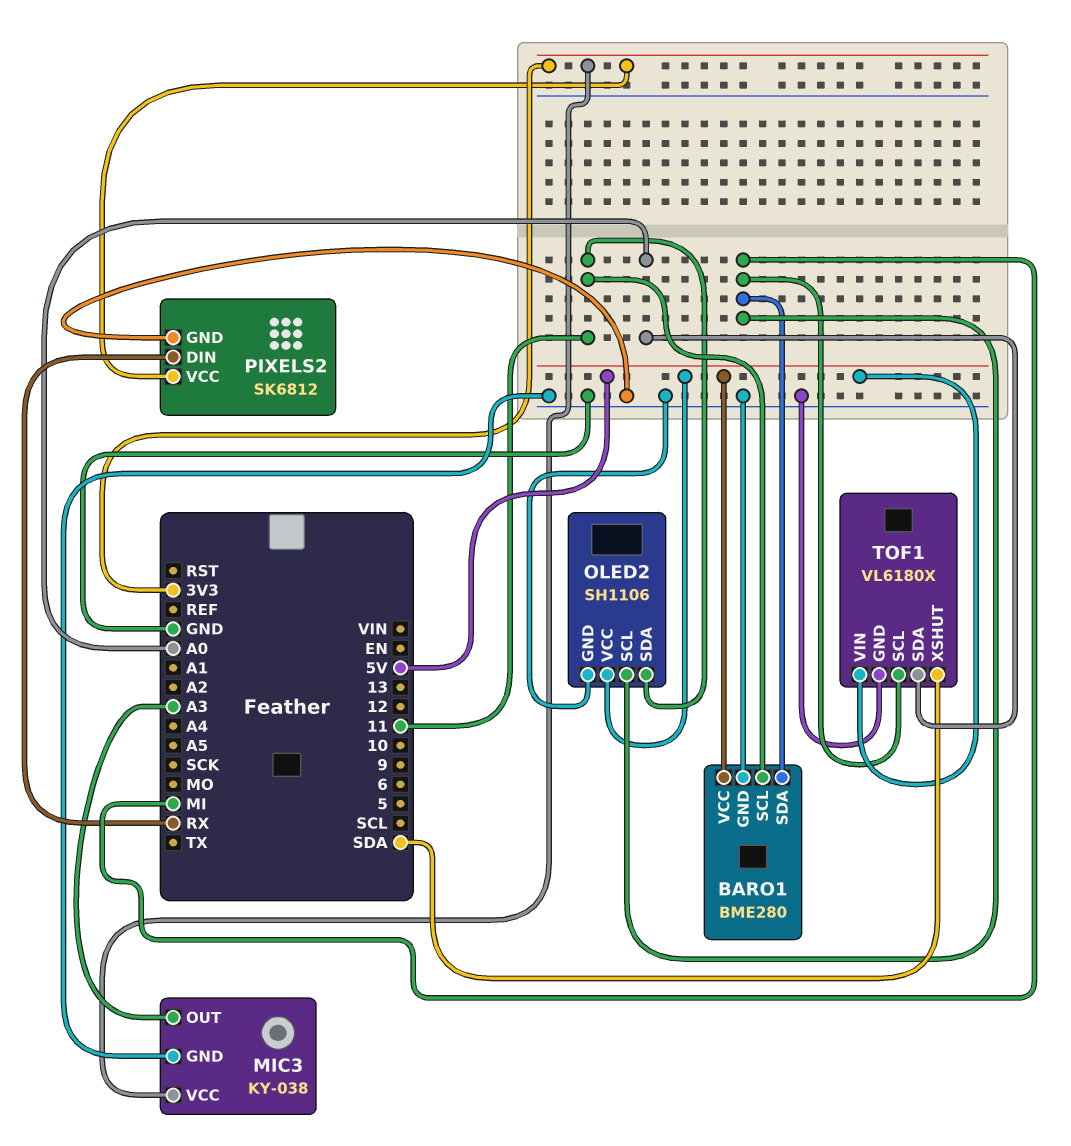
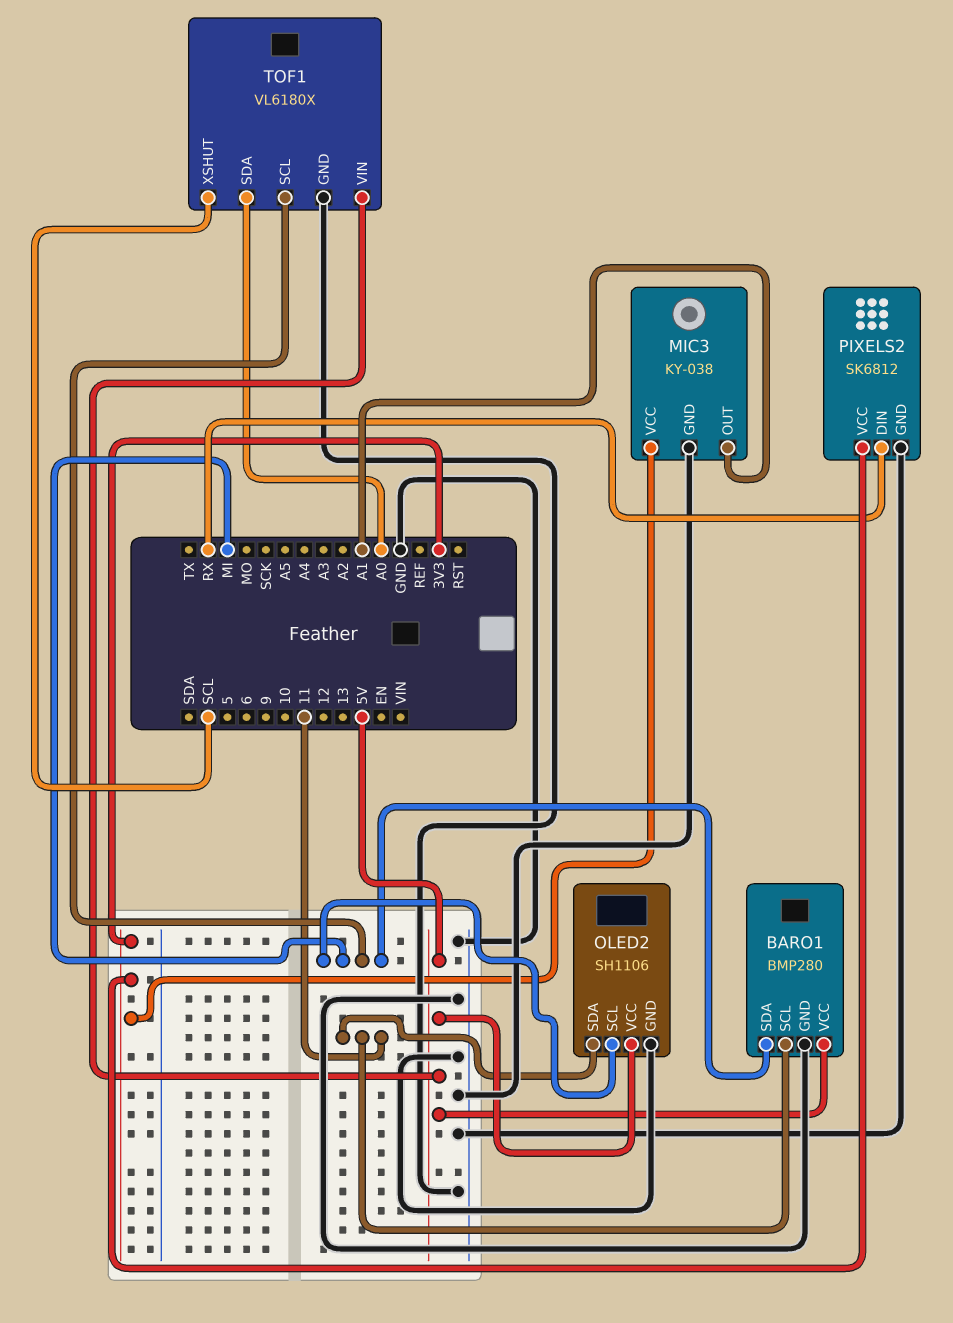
BARO1: BME280 -> BMP280
MIC3 pin OUT: A3 -> A1
TOF1 pin XSHUT: SDA -> SCL

